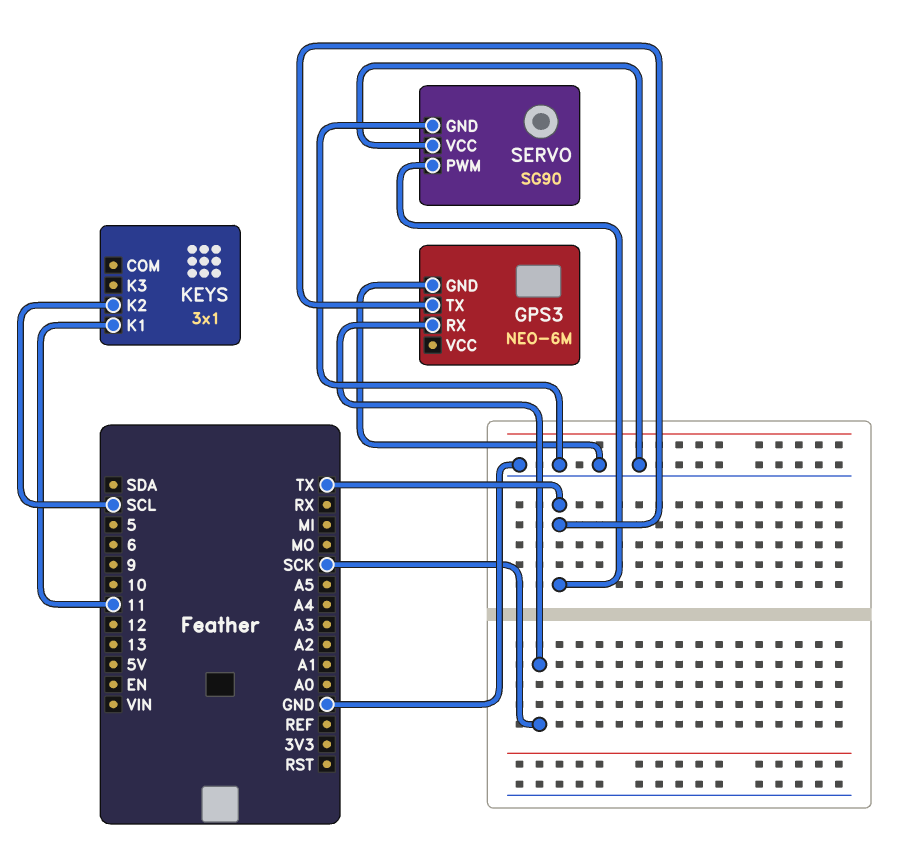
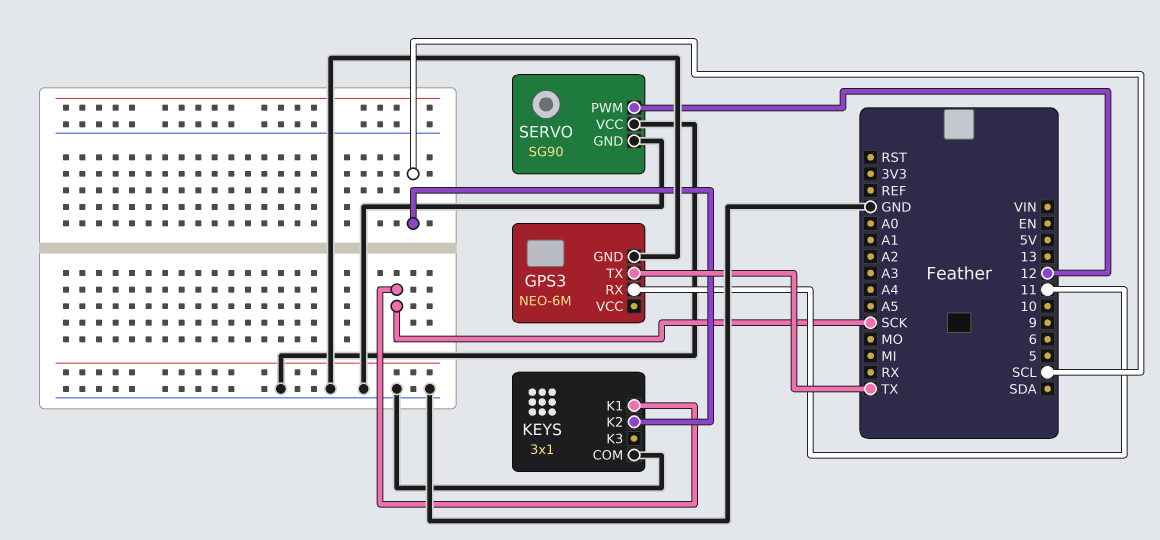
GPS3 pin RX: SCK -> 11
KEYS pin COM: none -> GND
KEYS pin K1: 11 -> SCK
SERVO pin PWM: TX -> 12

